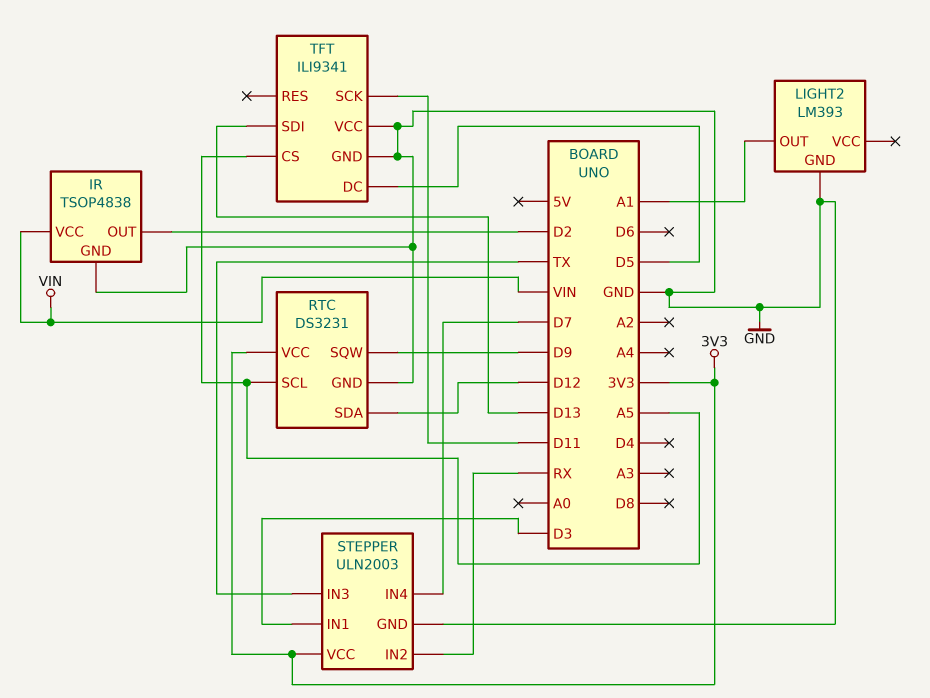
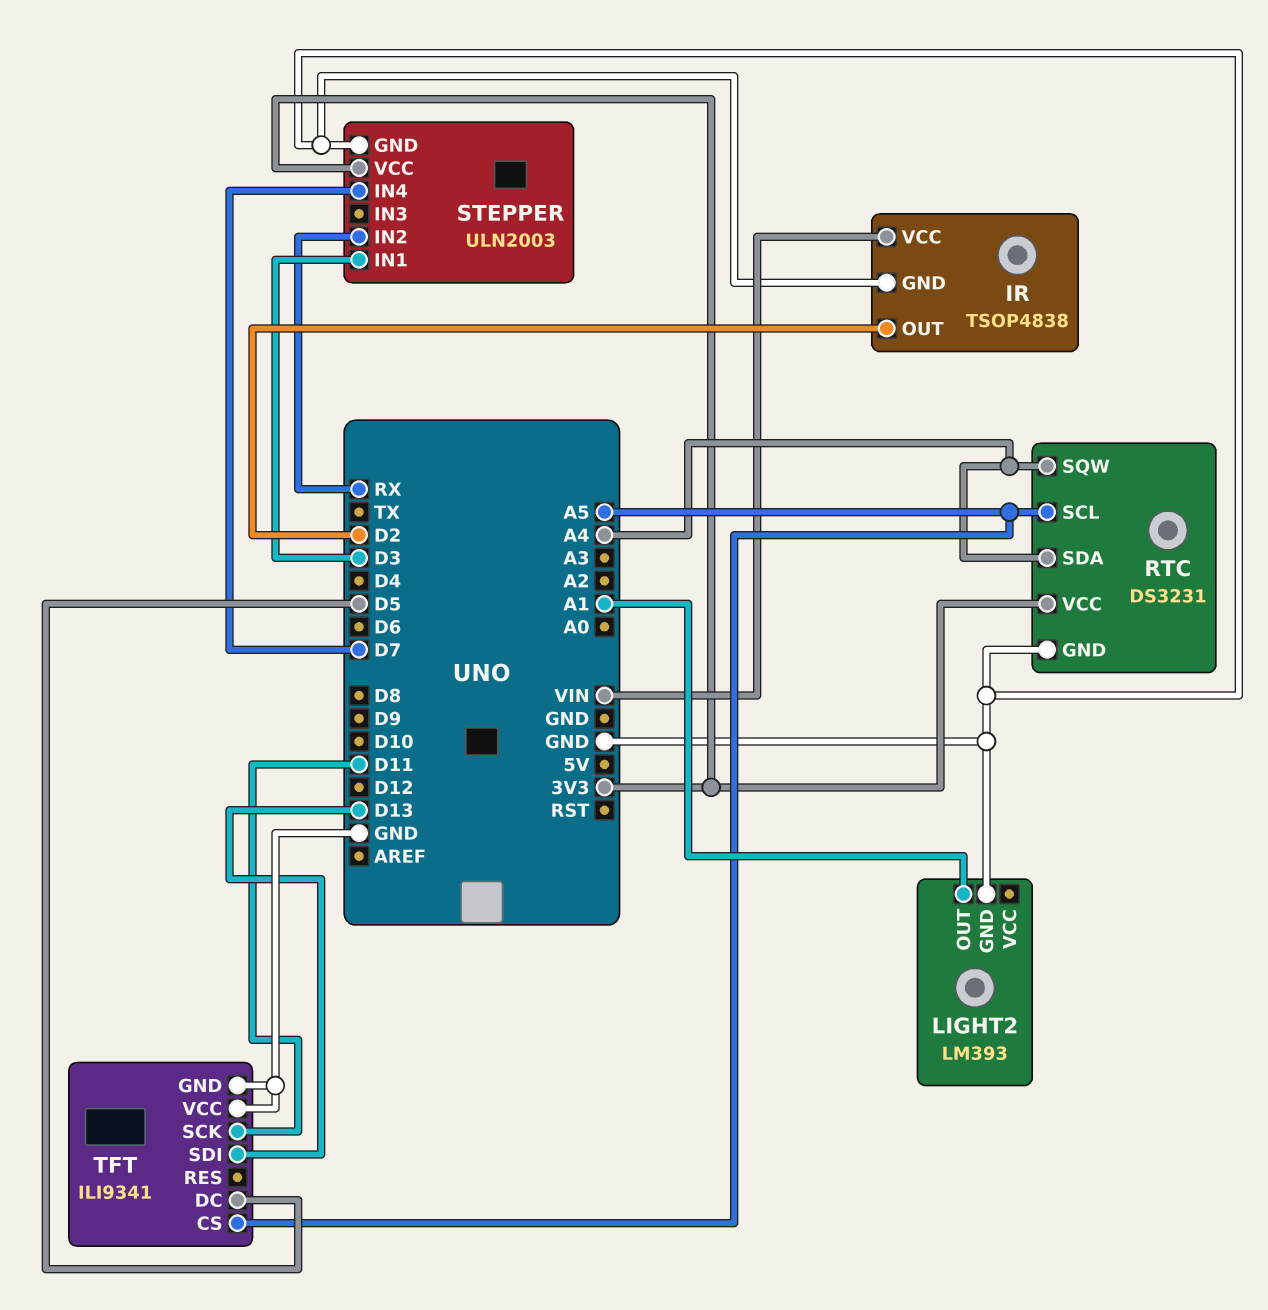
RTC pin SDA: D12 -> A4
RTC pin SQW: D9 -> A4
STEPPER pin IN3: TX -> none

